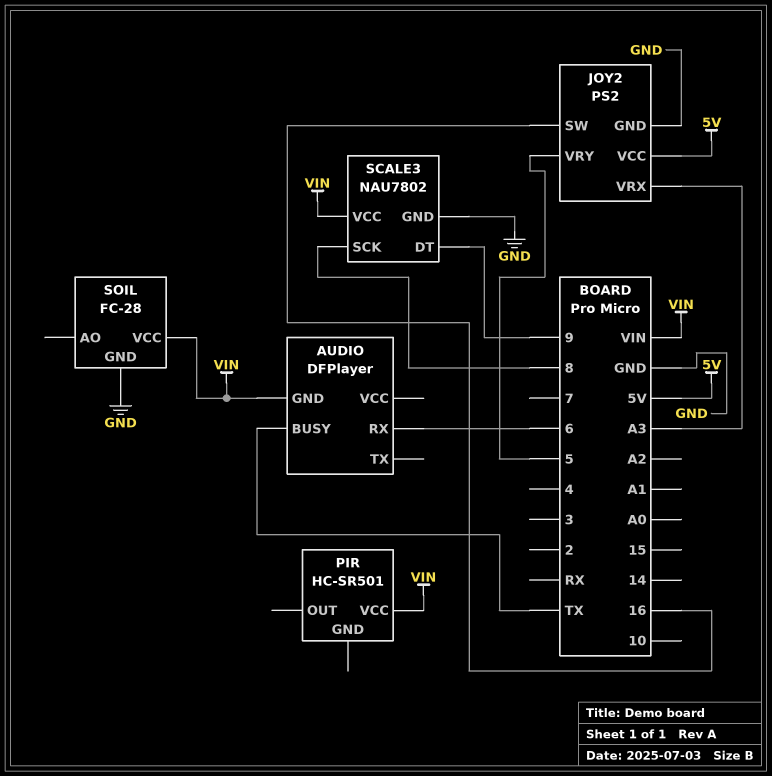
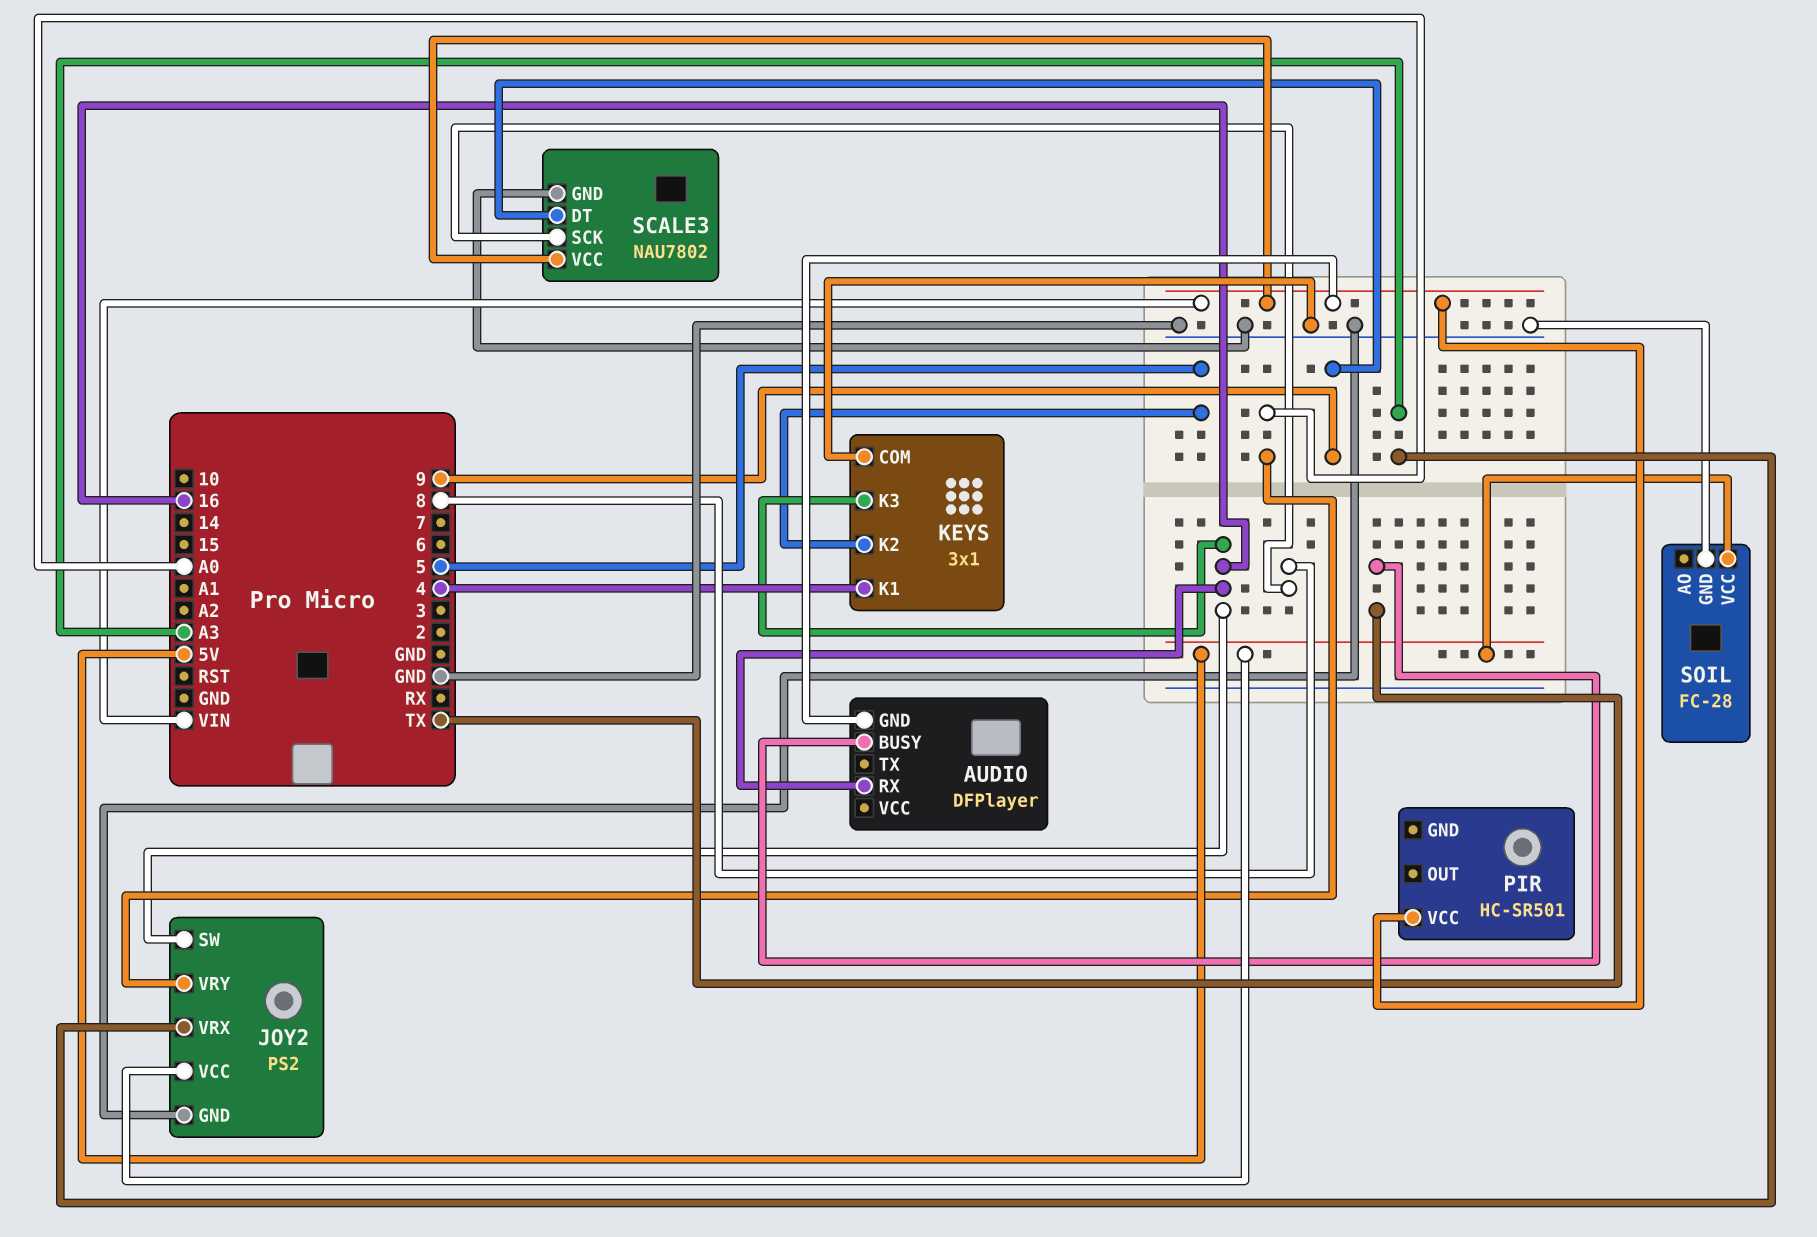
AUDIO pin RX: 6 -> 16
JOY2 pin VRY: 5 -> A0
KEYS: none -> 3x1
KEYS pin COM: none -> GND
KEYS pin K1: none -> 4
KEYS pin K2: none -> 5
KEYS pin K3: none -> 16
SOIL pin VCC: VIN -> 5V

